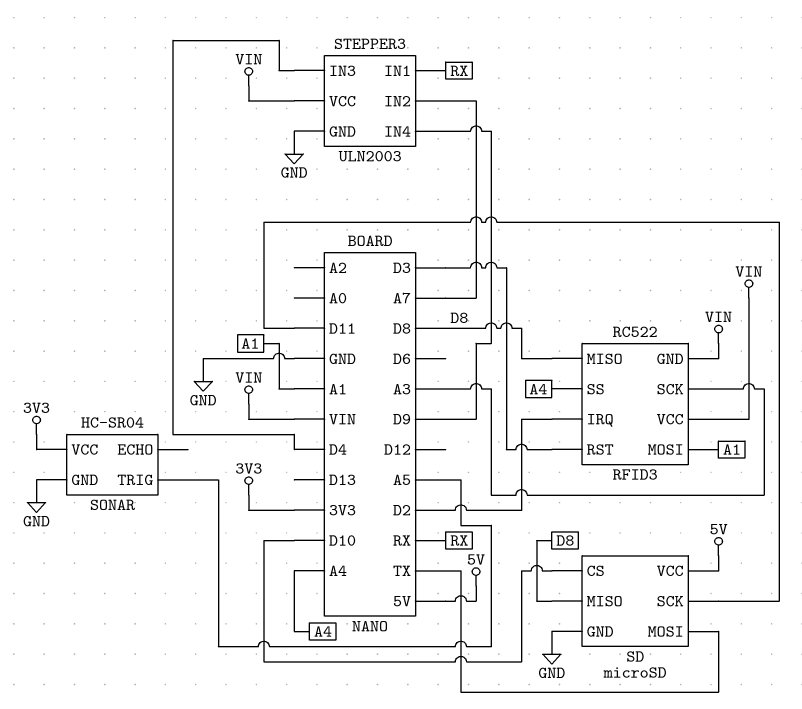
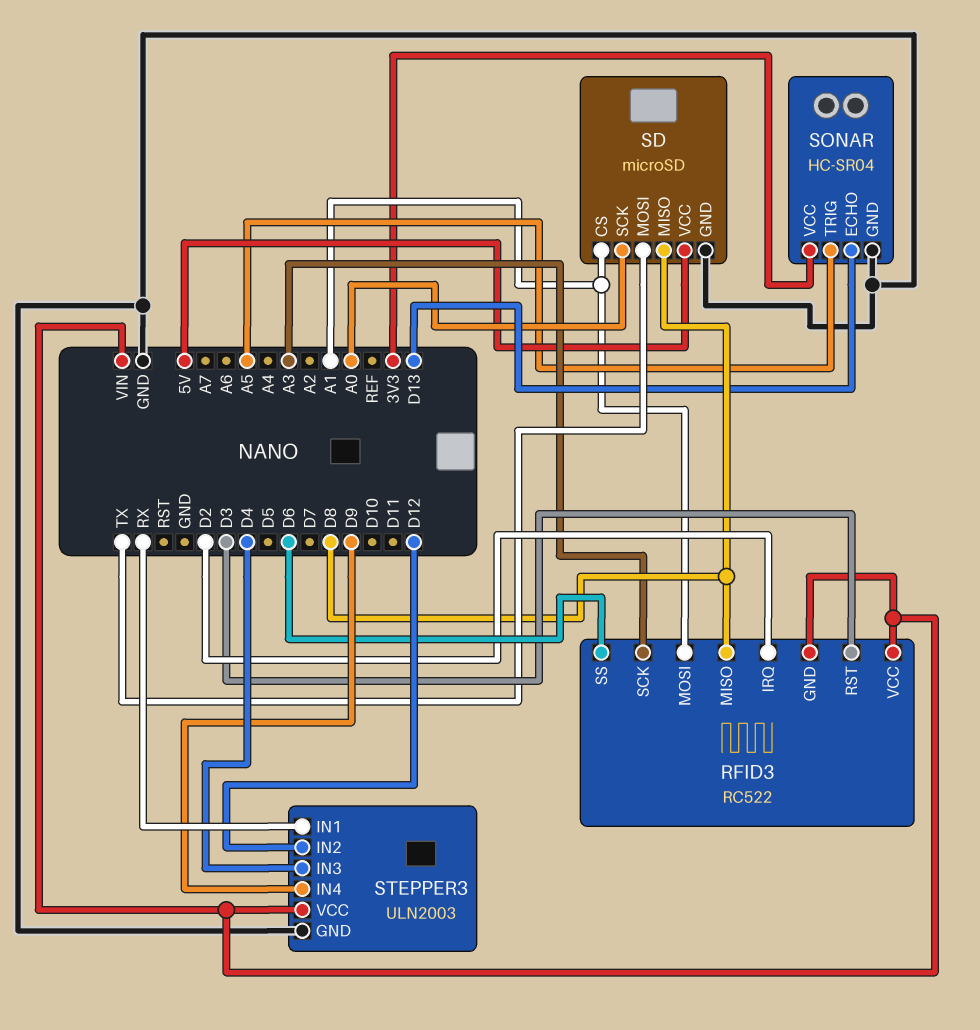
RFID3 pin SS: A4 -> D6
SD pin CS: D10 -> A1
SD pin SCK: D11 -> A0
SONAR pin ECHO: none -> D13
STEPPER3 pin IN2: A7 -> D12

